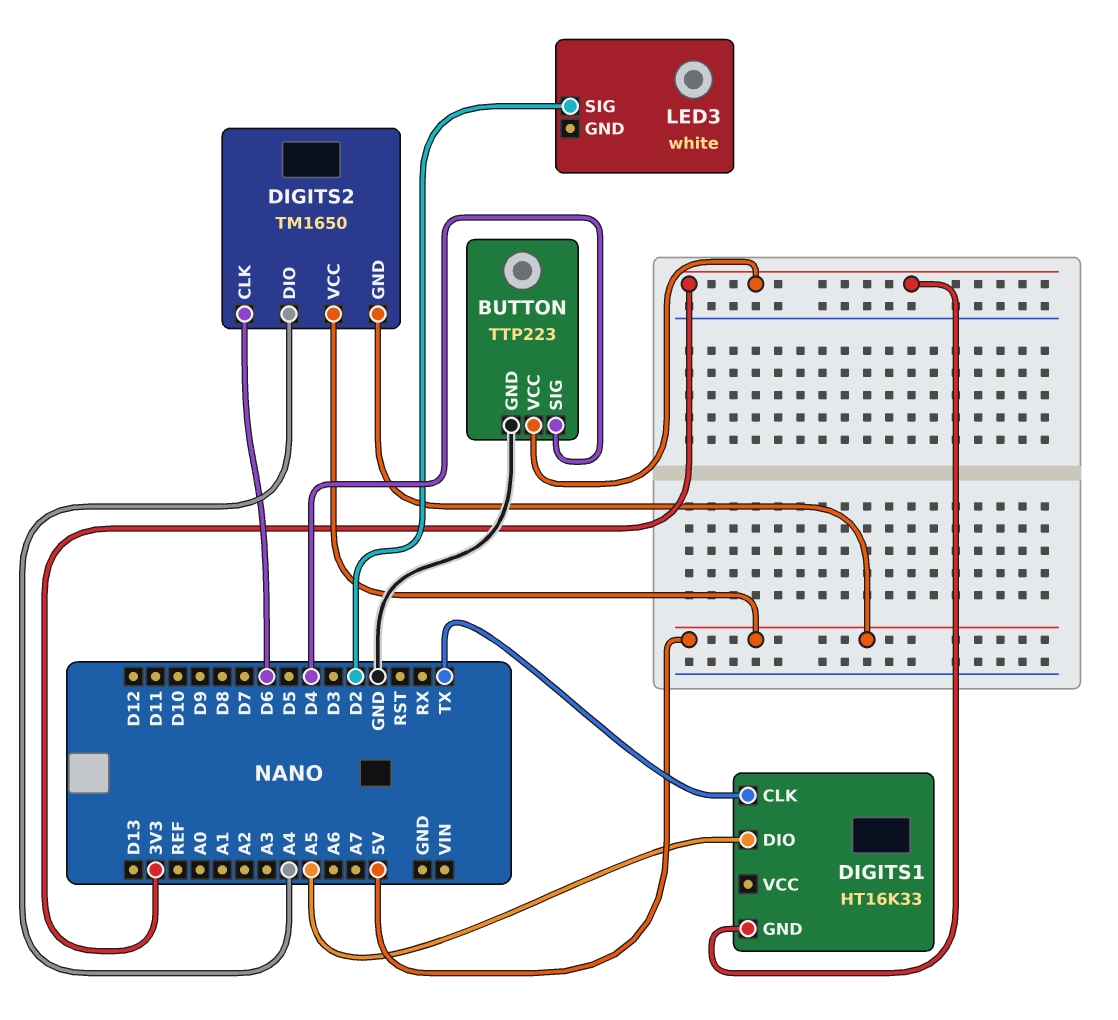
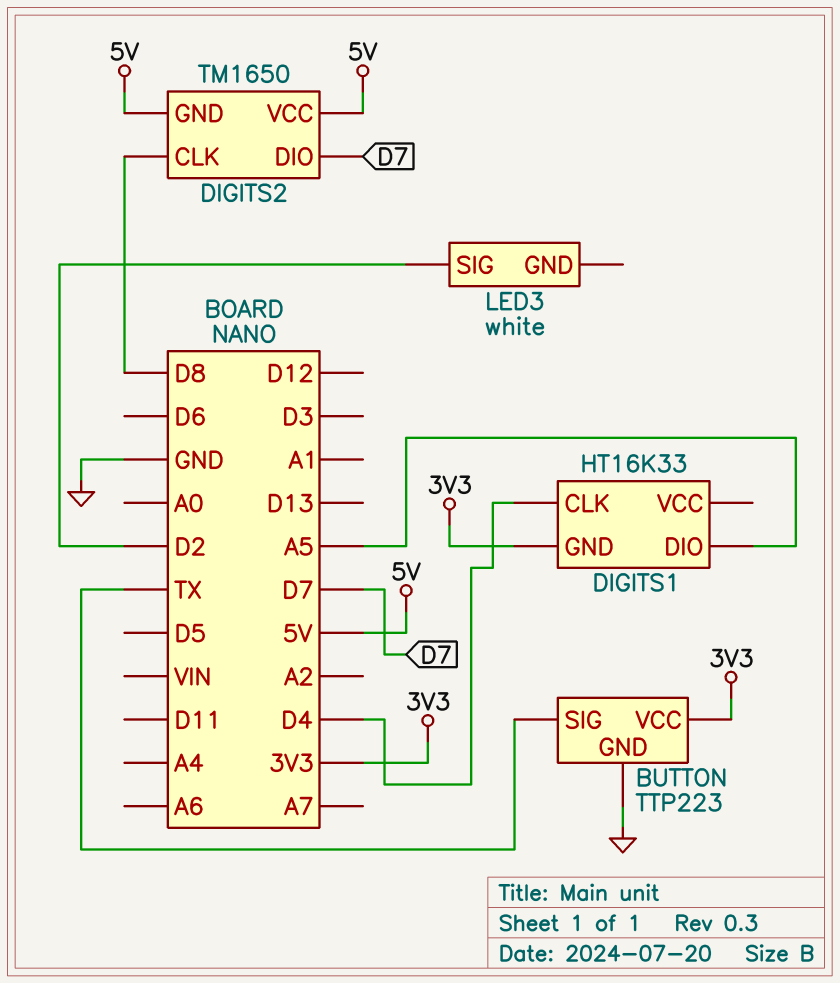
BUTTON pin SIG: D4 -> TX
DIGITS1 pin CLK: TX -> D4
DIGITS2 pin CLK: D6 -> D8
DIGITS2 pin DIO: A4 -> D7

